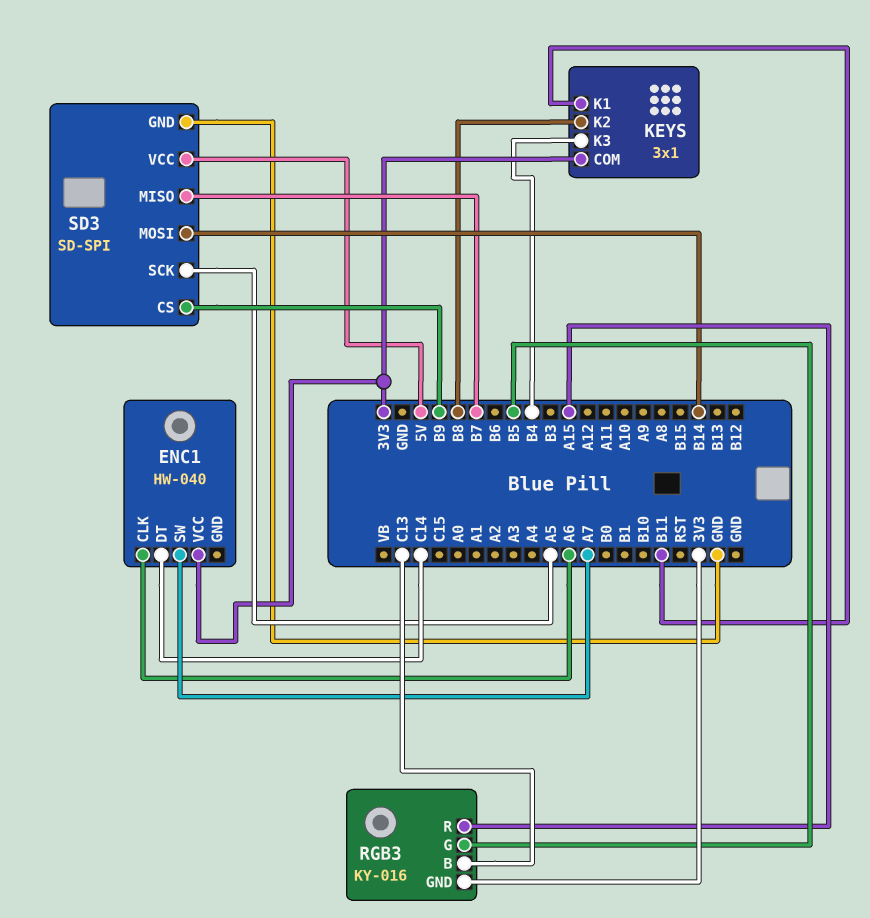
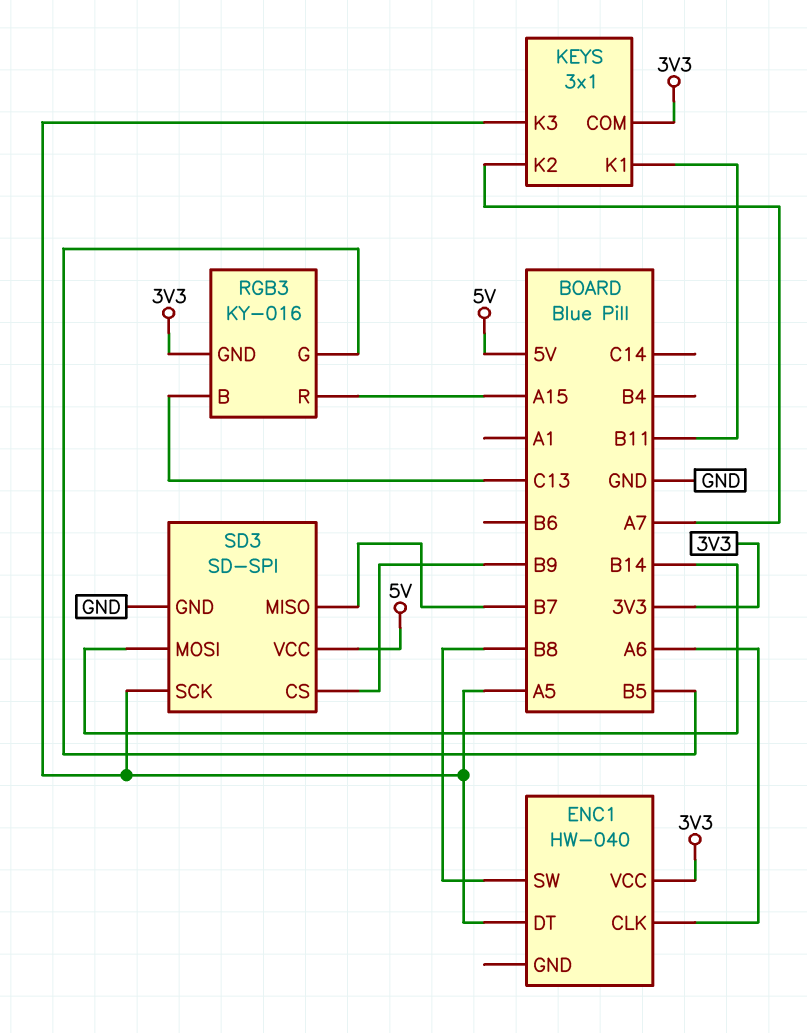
ENC1 pin DT: C14 -> A5
ENC1 pin SW: A7 -> B8
KEYS pin K2: B8 -> A7
KEYS pin K3: B4 -> A5

